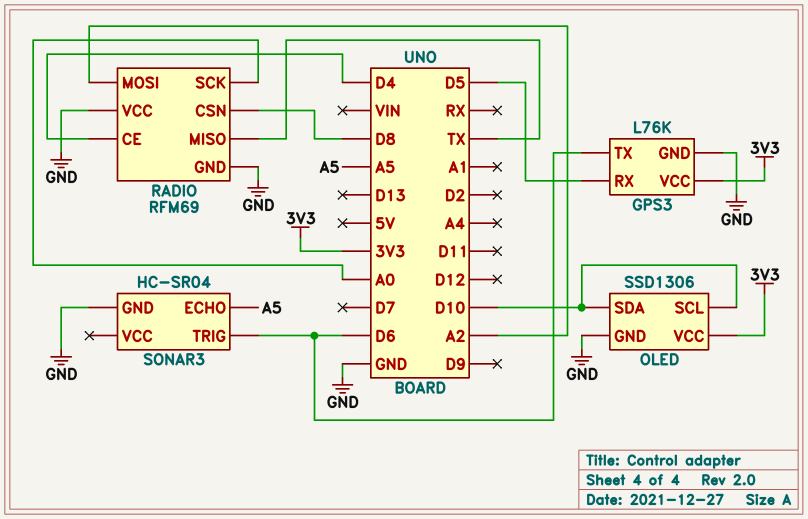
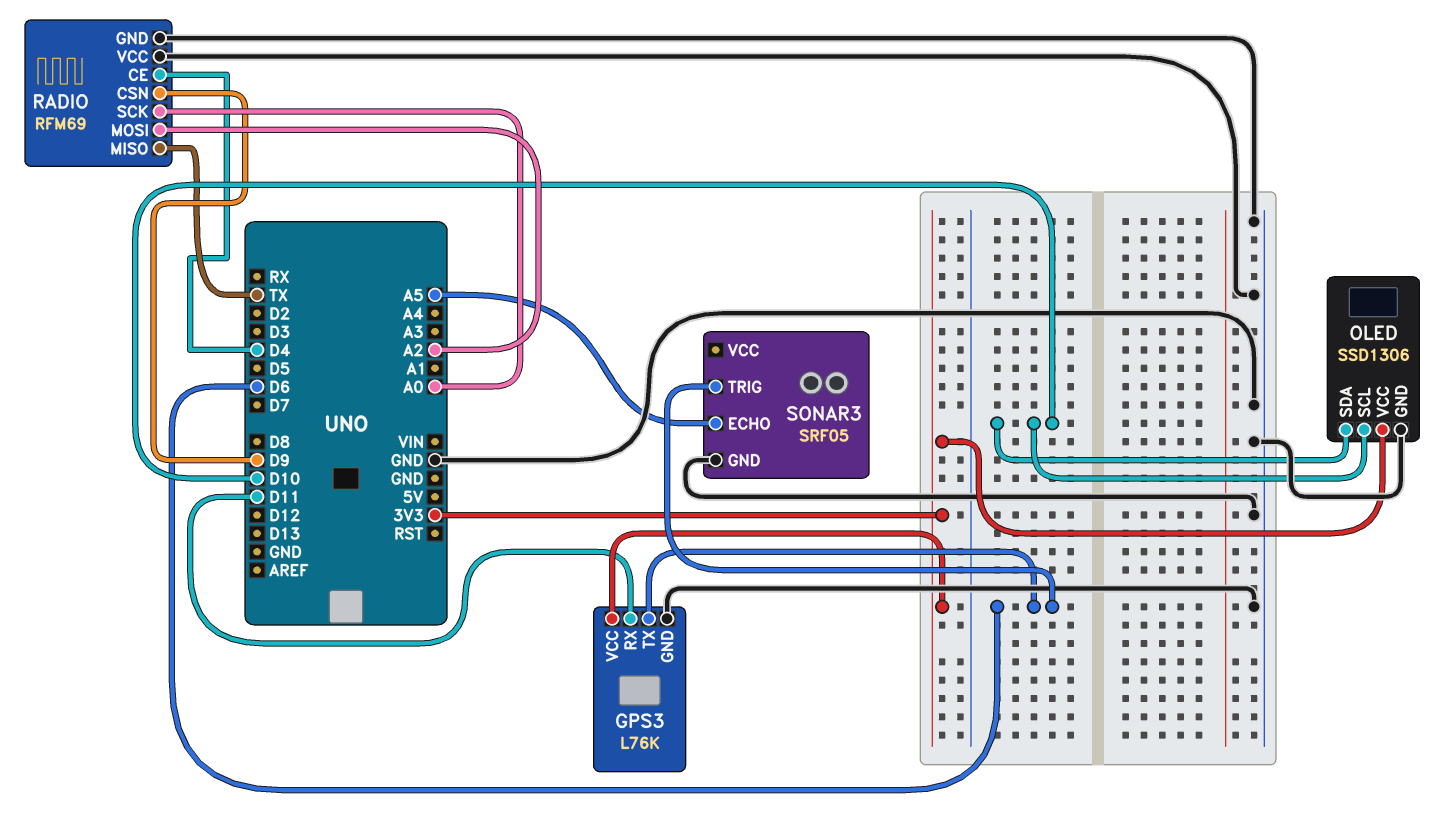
GPS3 pin RX: D5 -> D11
RADIO pin CSN: D8 -> D9
SONAR3: HC-SR04 -> SRF05

